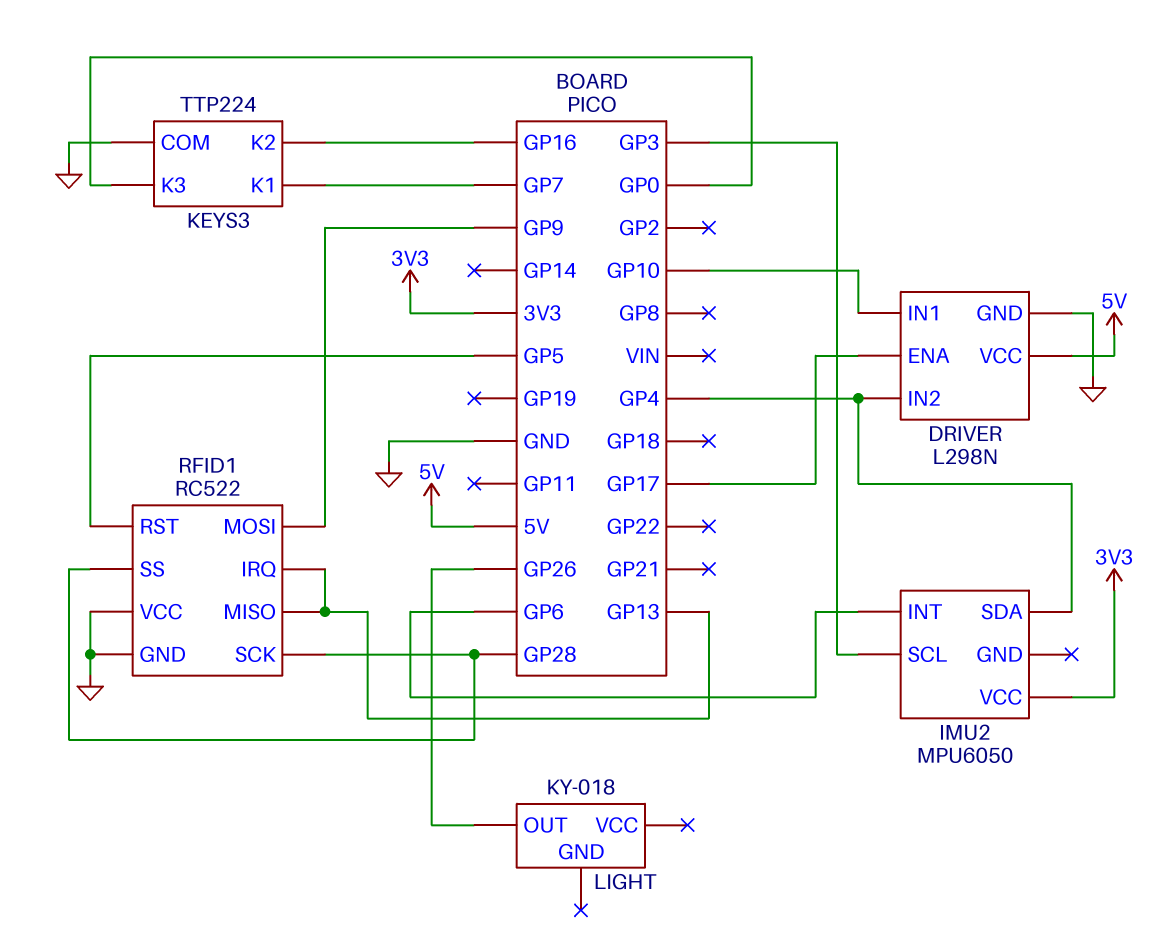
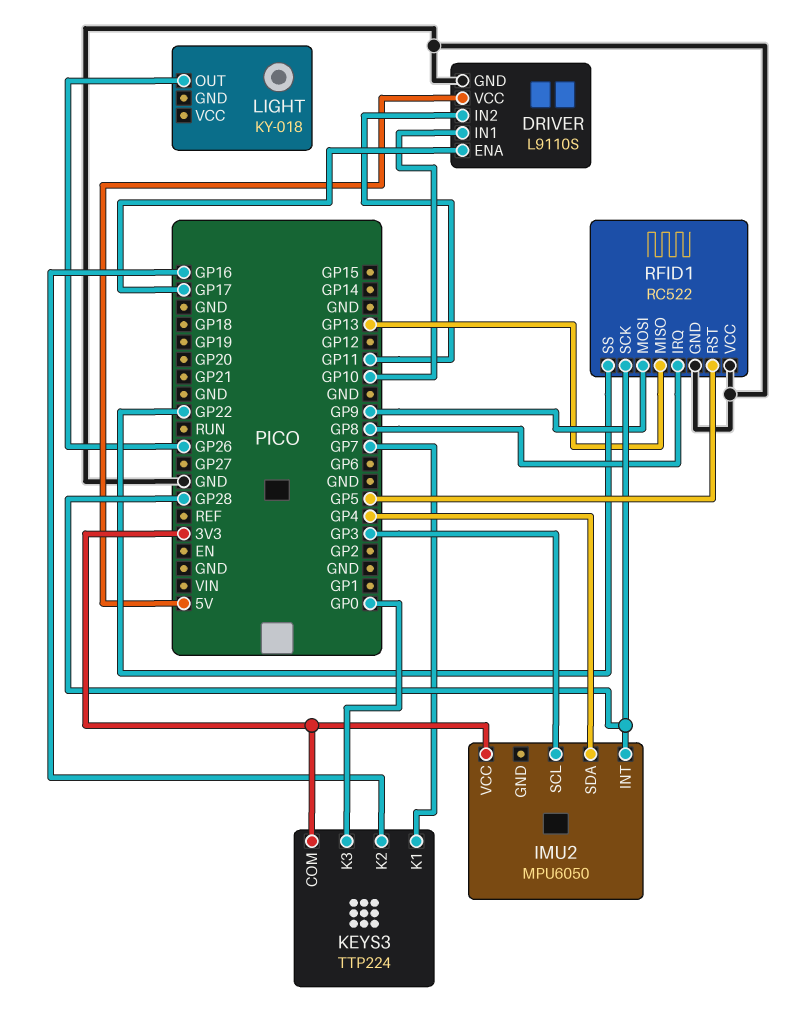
DRIVER: L298N -> L9110S
DRIVER pin IN2: GP4 -> GP11
IMU2 pin INT: GP6 -> GP28
KEYS3 pin COM: GND -> 3V3
RFID1 pin IRQ: GP13 -> GP8
RFID1 pin SS: GP28 -> GP22

